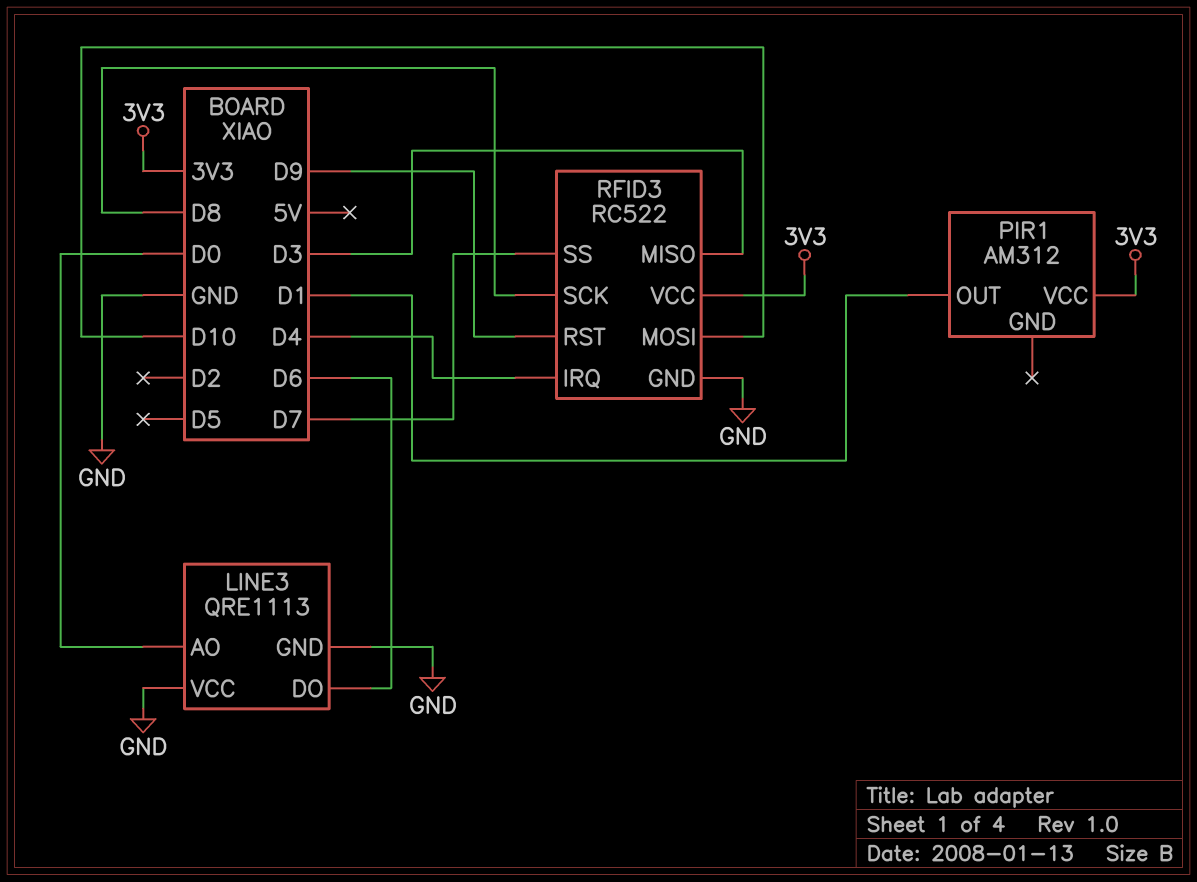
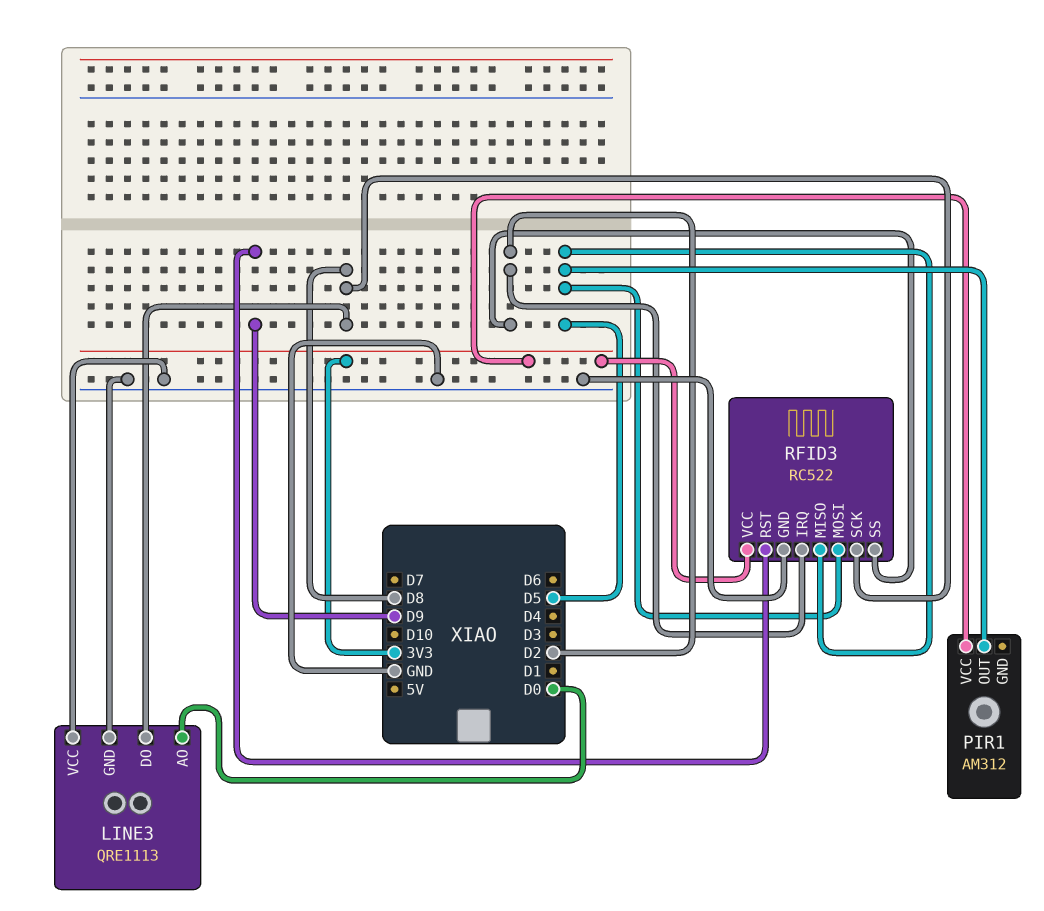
LINE3 pin DO: D6 -> D8
PIR1 pin OUT: D1 -> D5
RFID3 pin IRQ: D4 -> D2
RFID3 pin MISO: D3 -> D5
RFID3 pin MOSI: D10 -> D5
RFID3 pin SS: D7 -> D2

